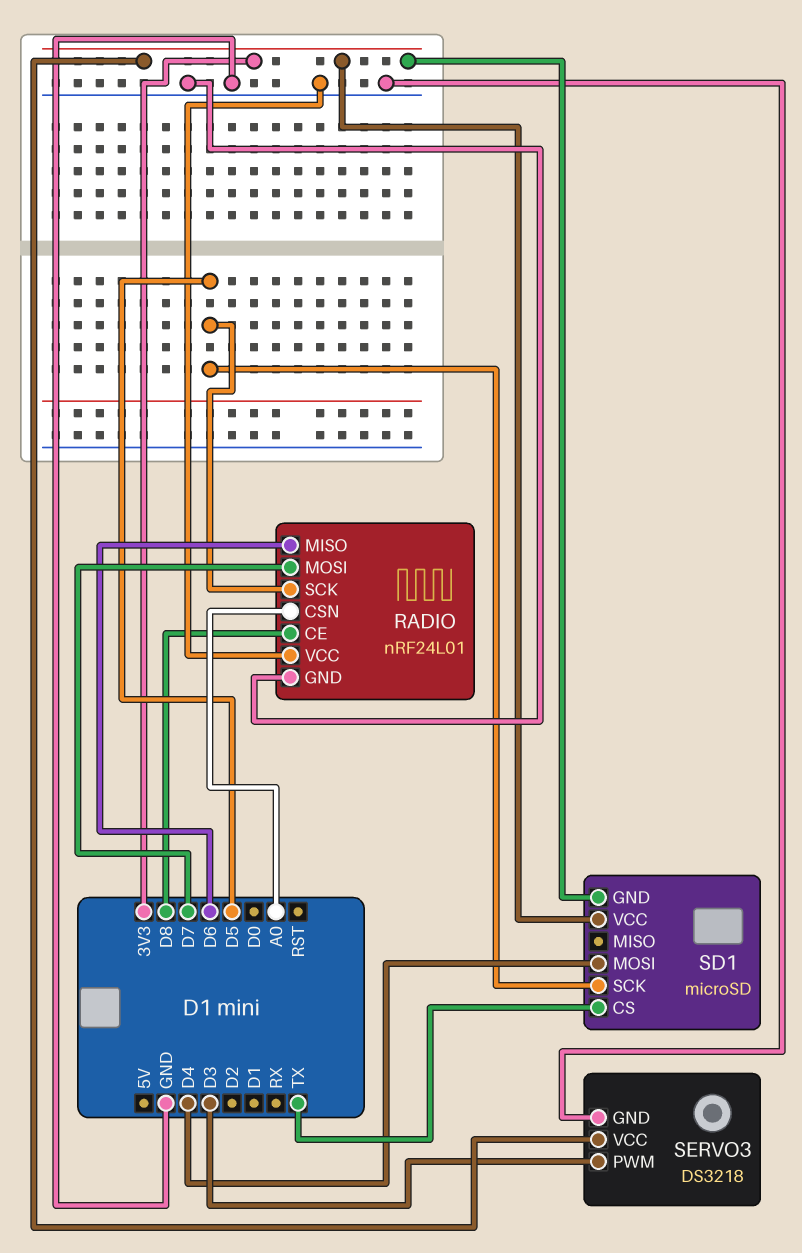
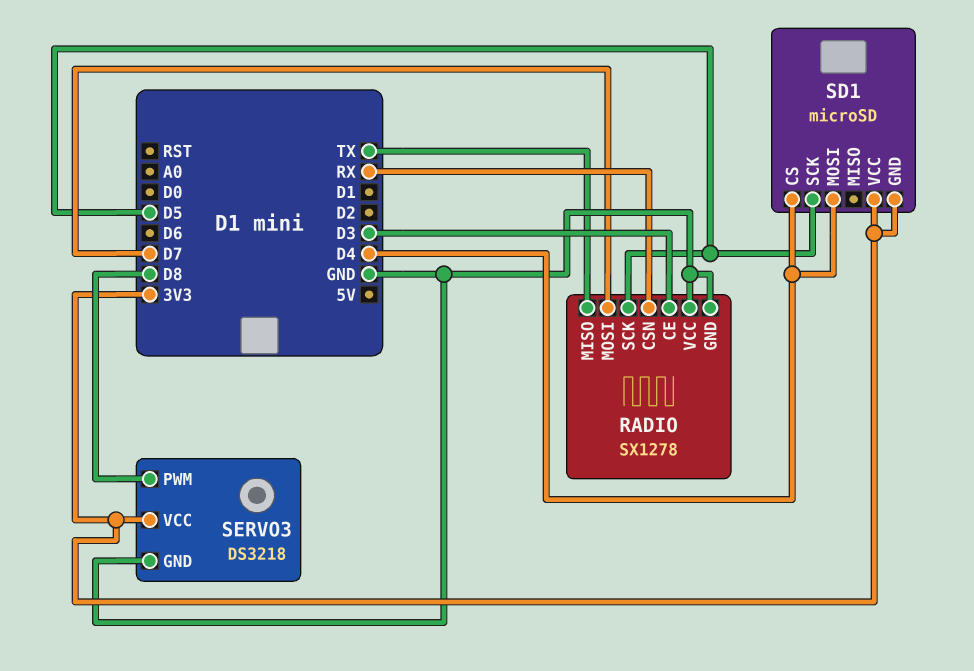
RADIO: nRF24L01 -> SX1278
RADIO pin CE: D8 -> D3
RADIO pin CSN: A0 -> RX
RADIO pin MISO: D6 -> TX
SD1 pin CS: TX -> D4
SERVO3 pin PWM: D3 -> D8

